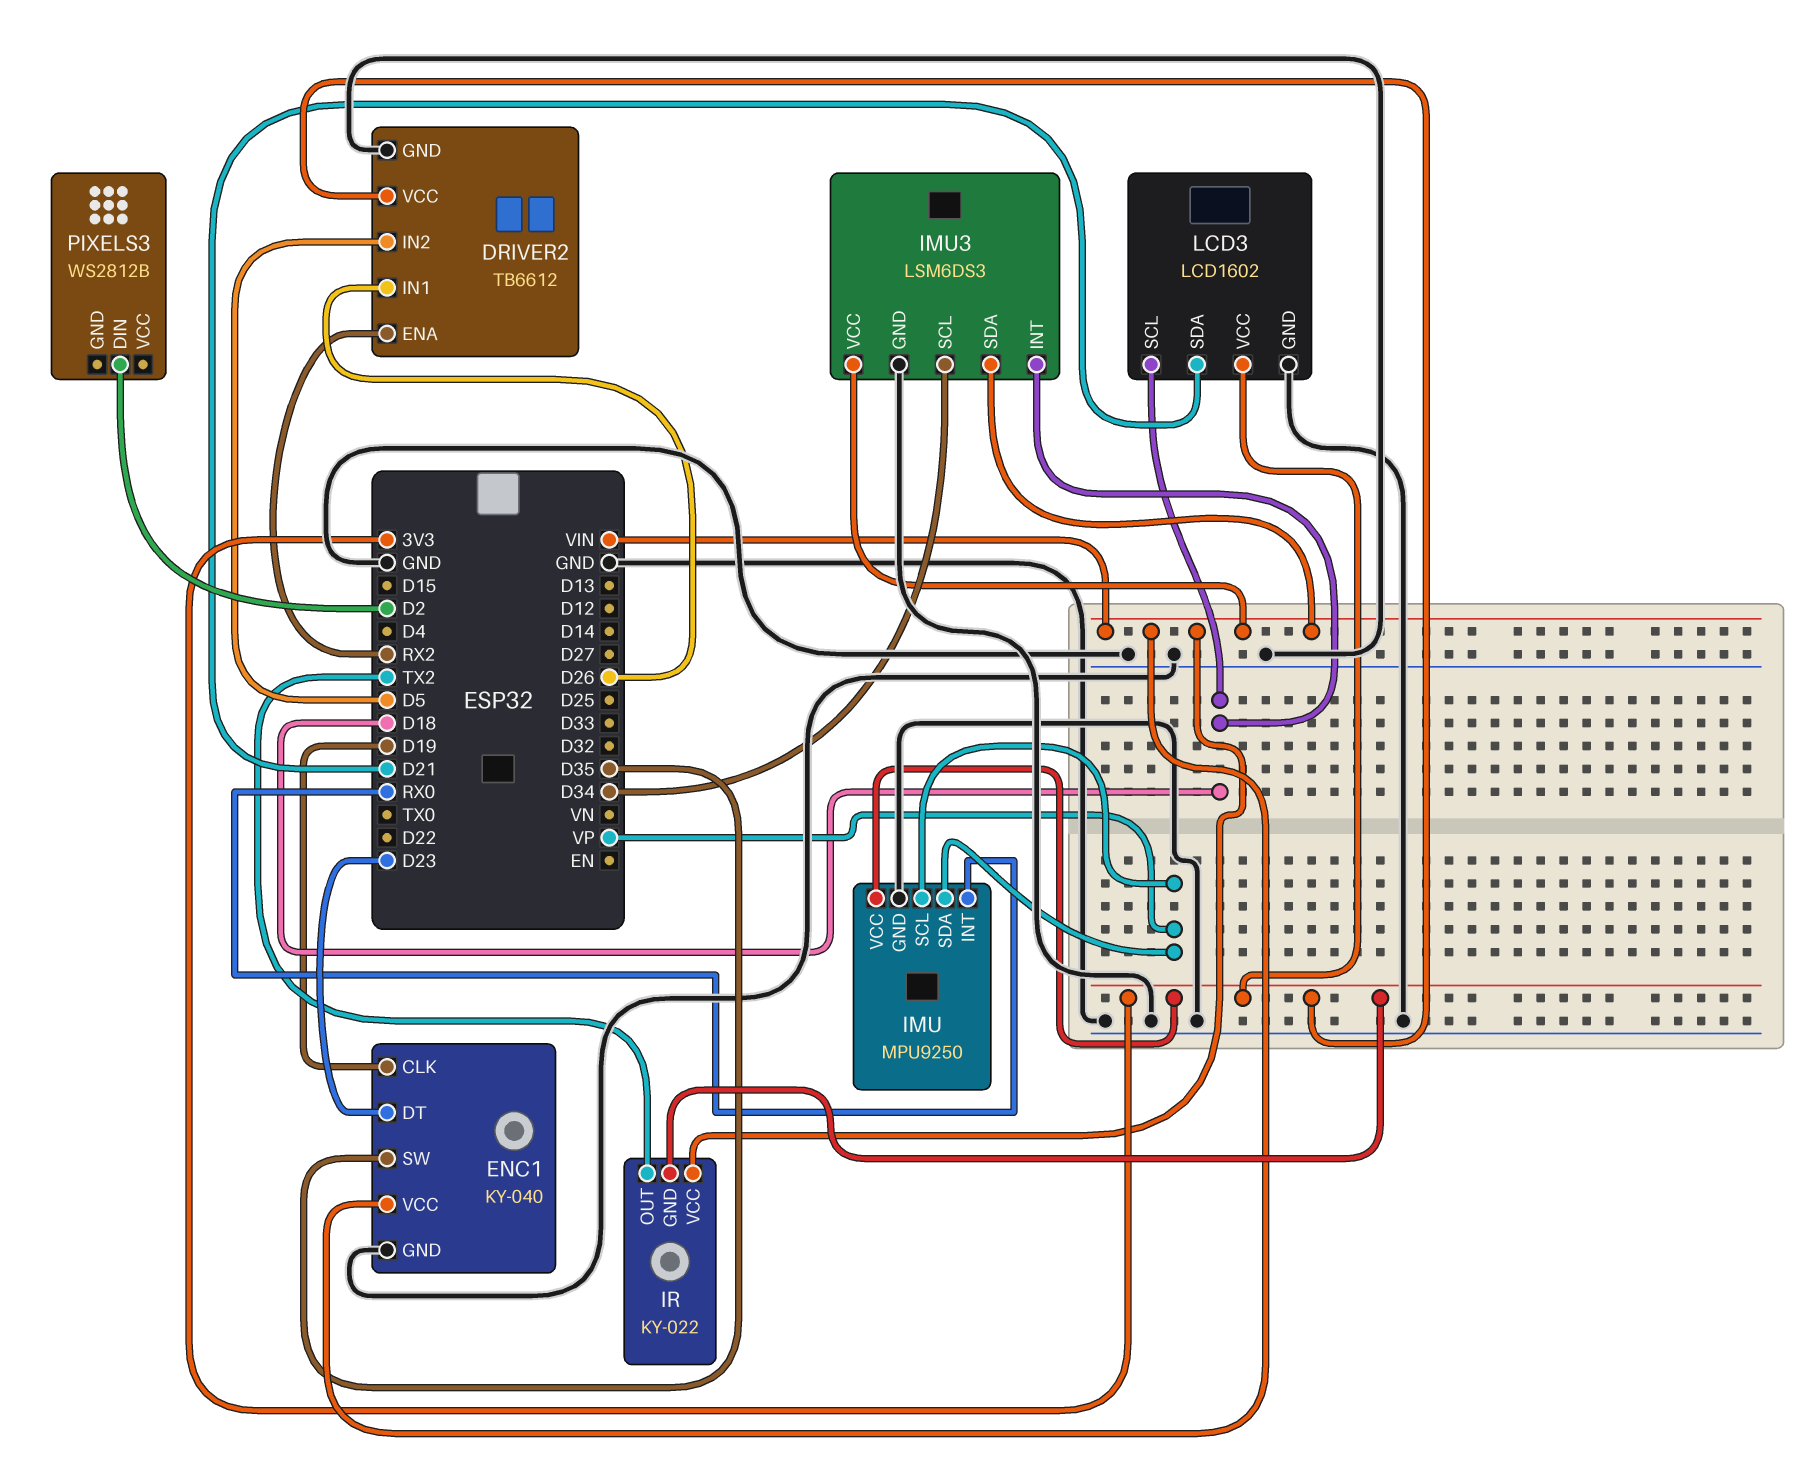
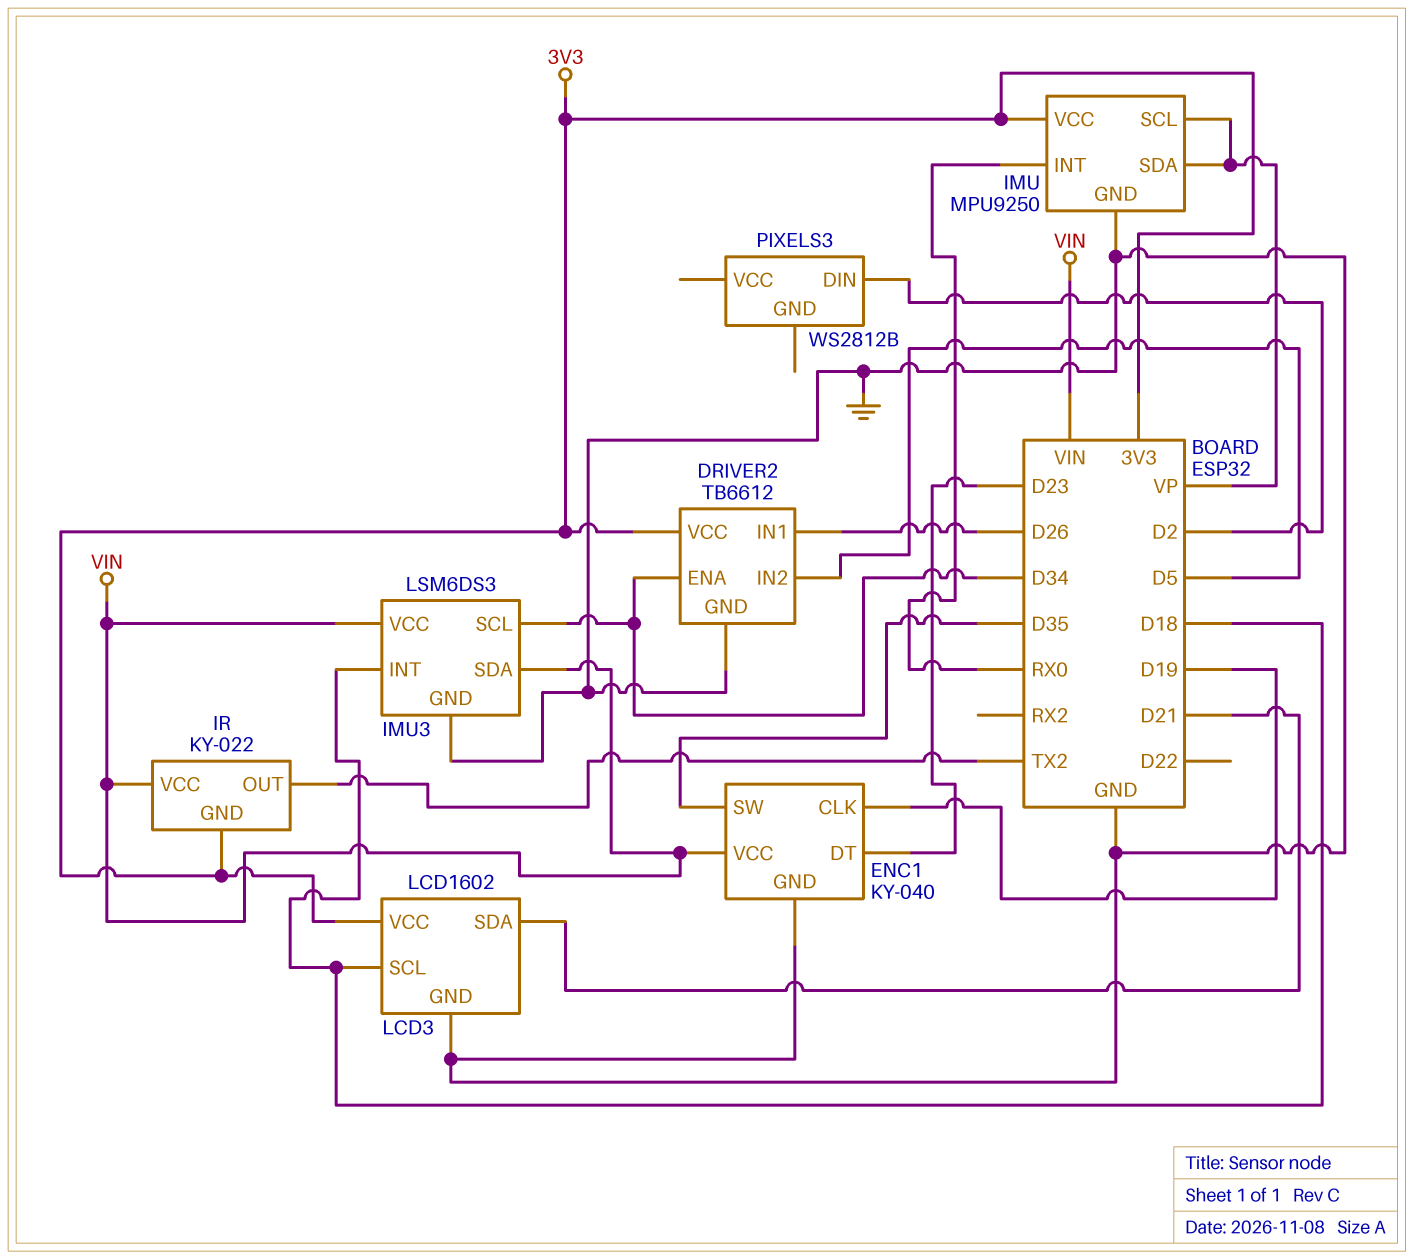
DRIVER2 pin ENA: RX2 -> D34

